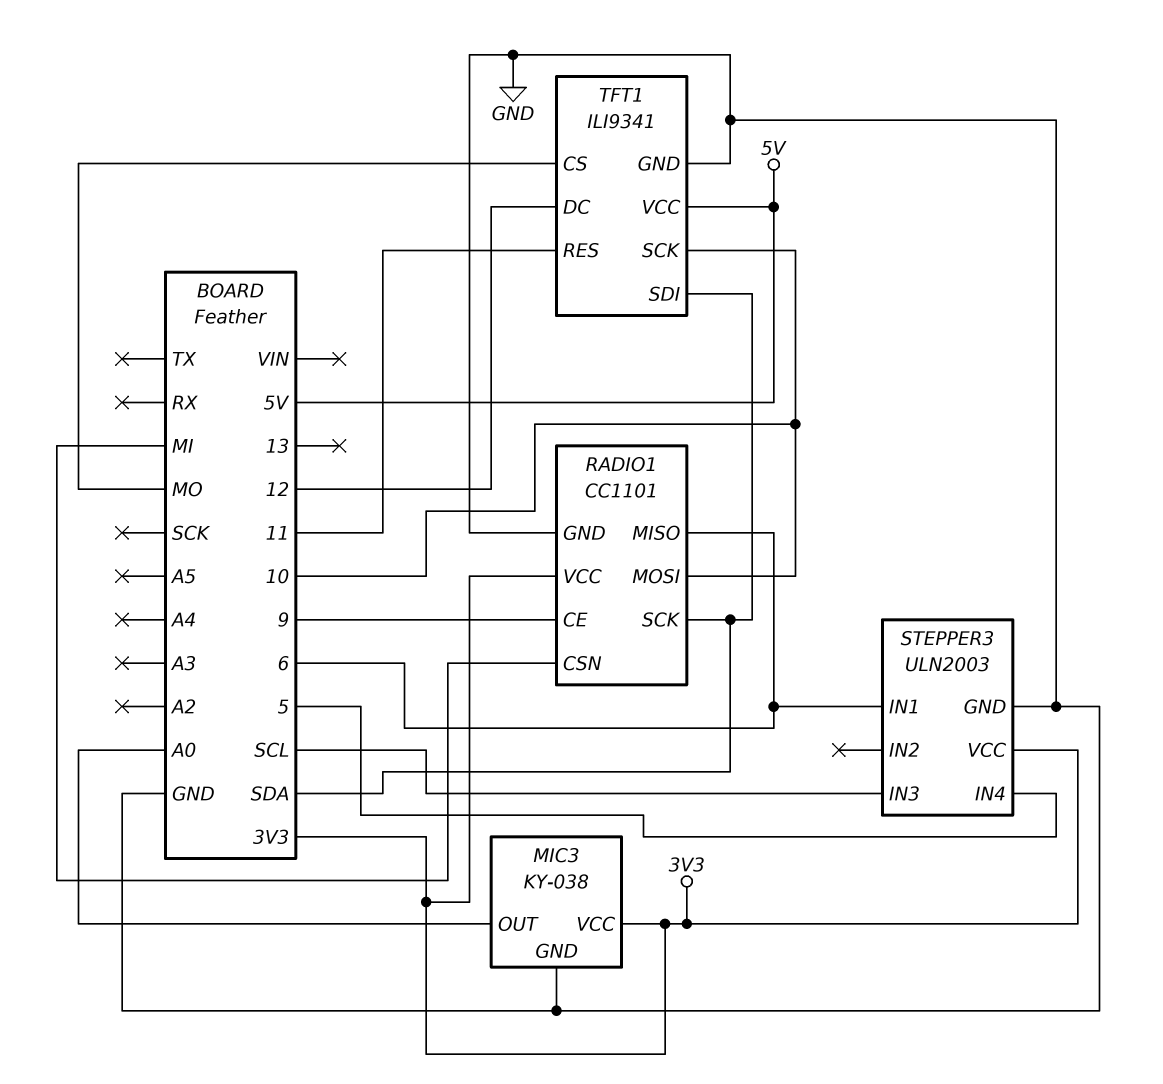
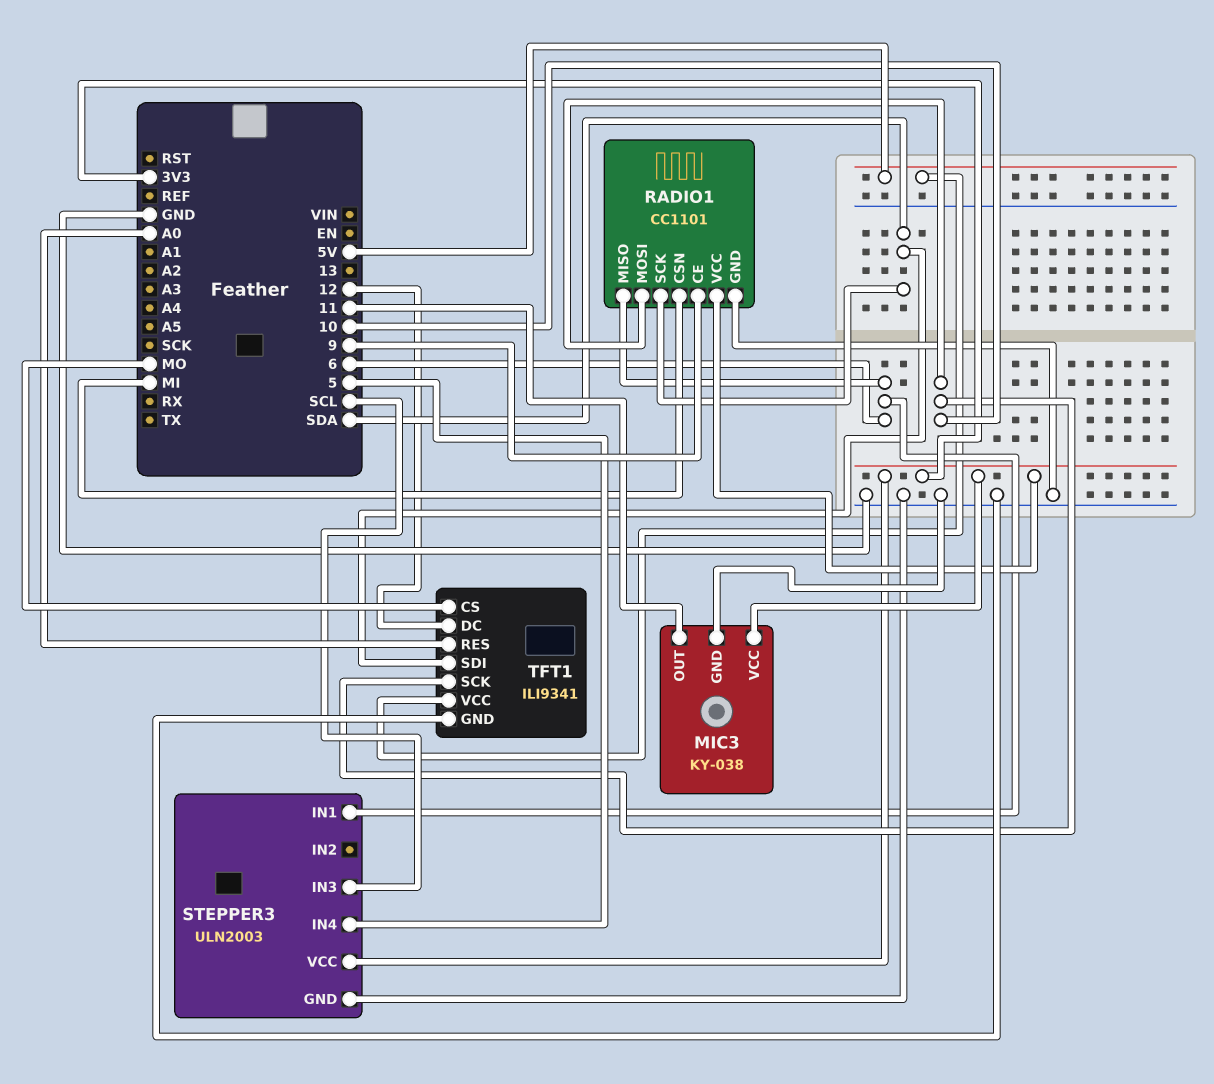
MIC3 pin OUT: A0 -> 11
TFT1 pin RES: 11 -> A0

